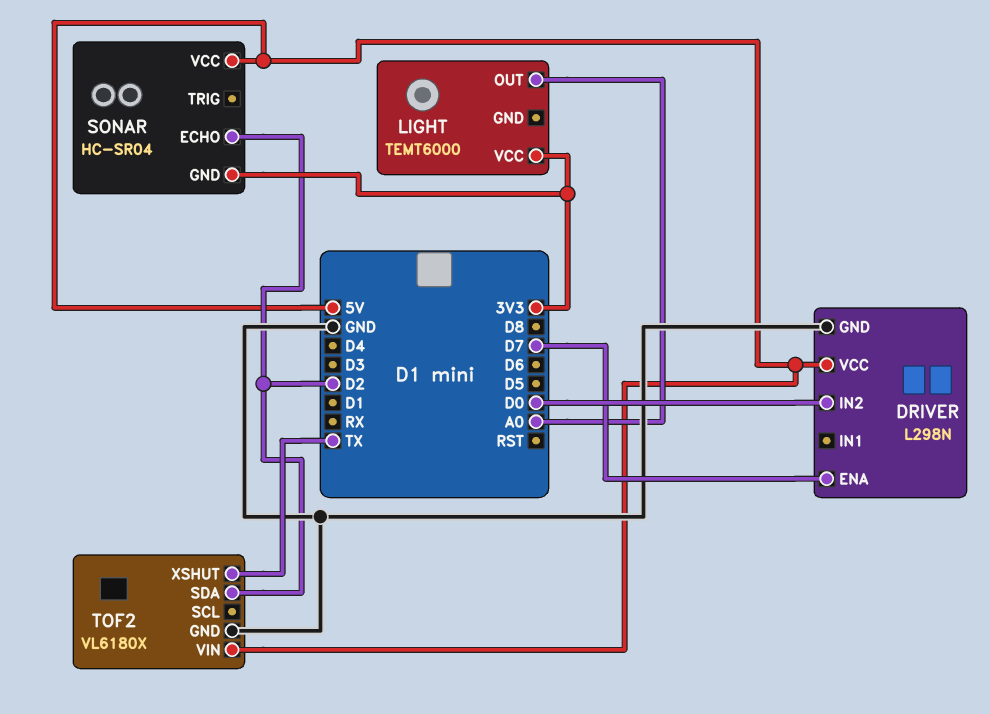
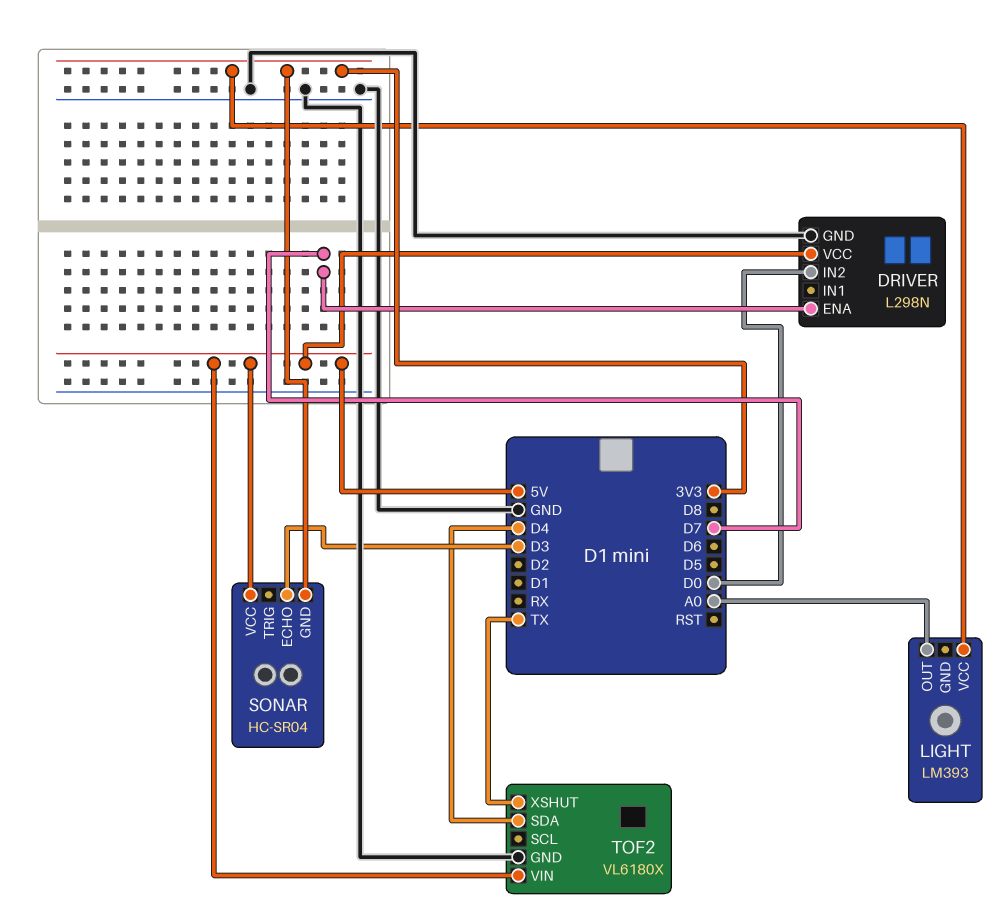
LIGHT: TEMT6000 -> LM393
SONAR pin ECHO: D2 -> D3
TOF2 pin SDA: D2 -> D4

